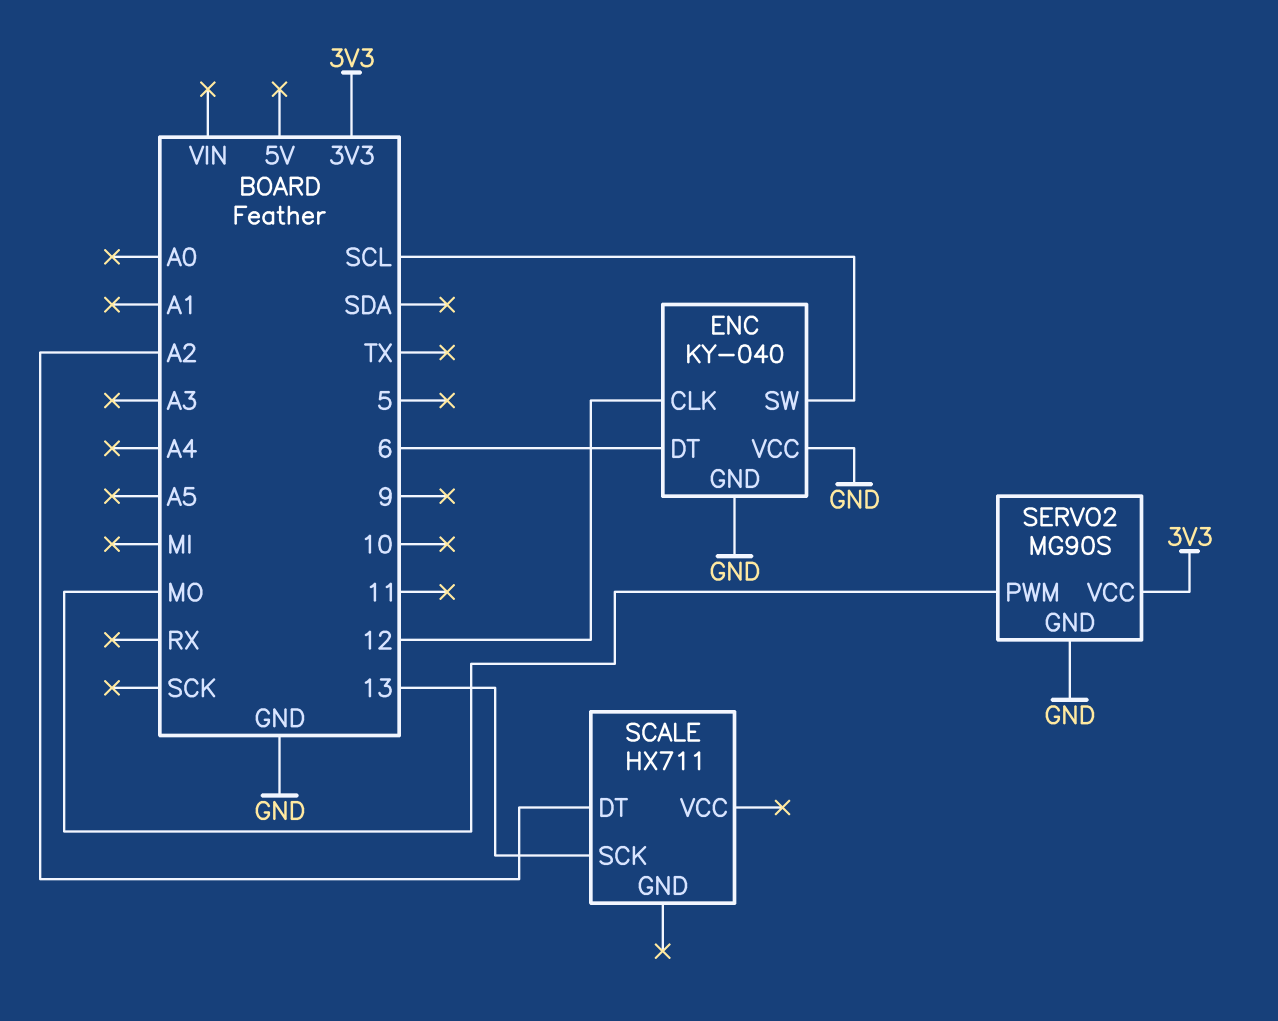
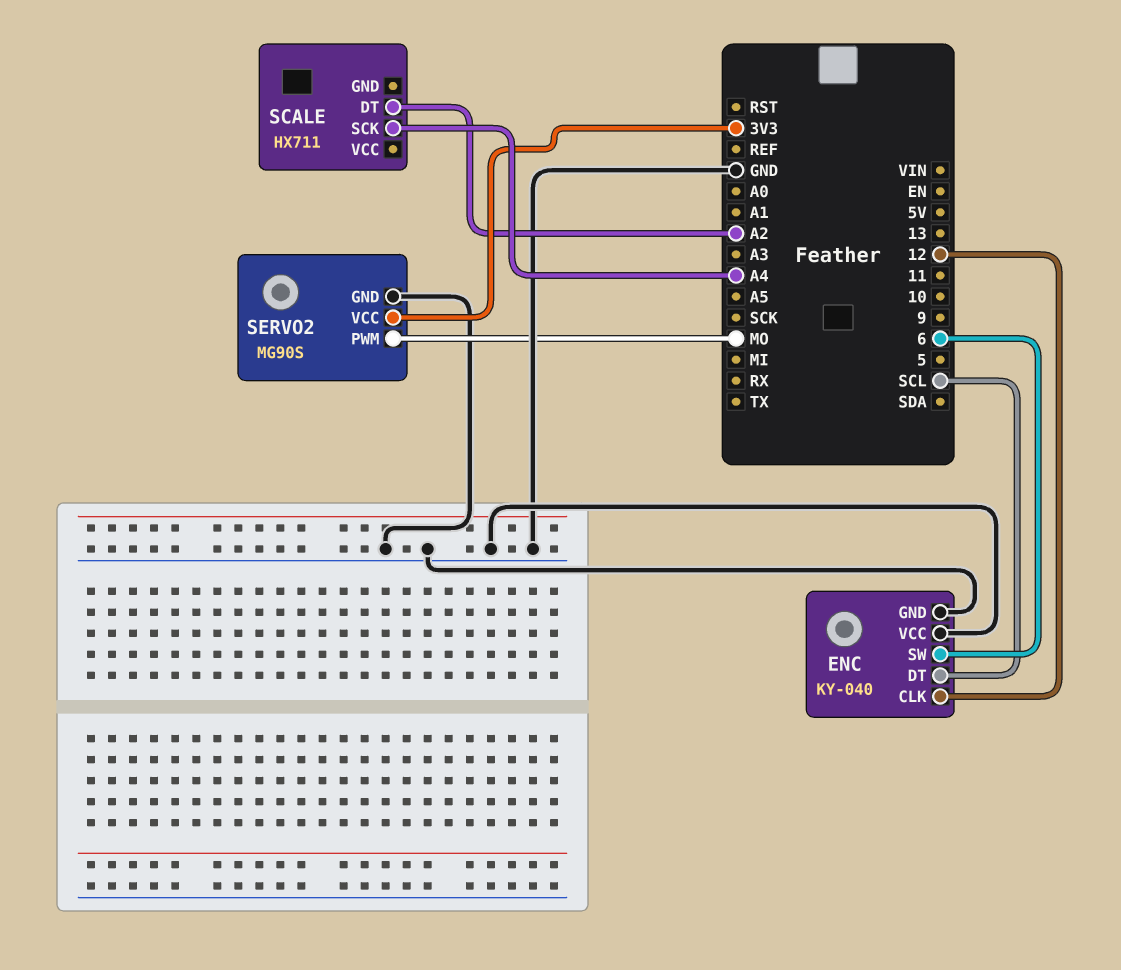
ENC pin DT: 6 -> SCL
ENC pin SW: SCL -> 6
SCALE pin SCK: 13 -> A4

